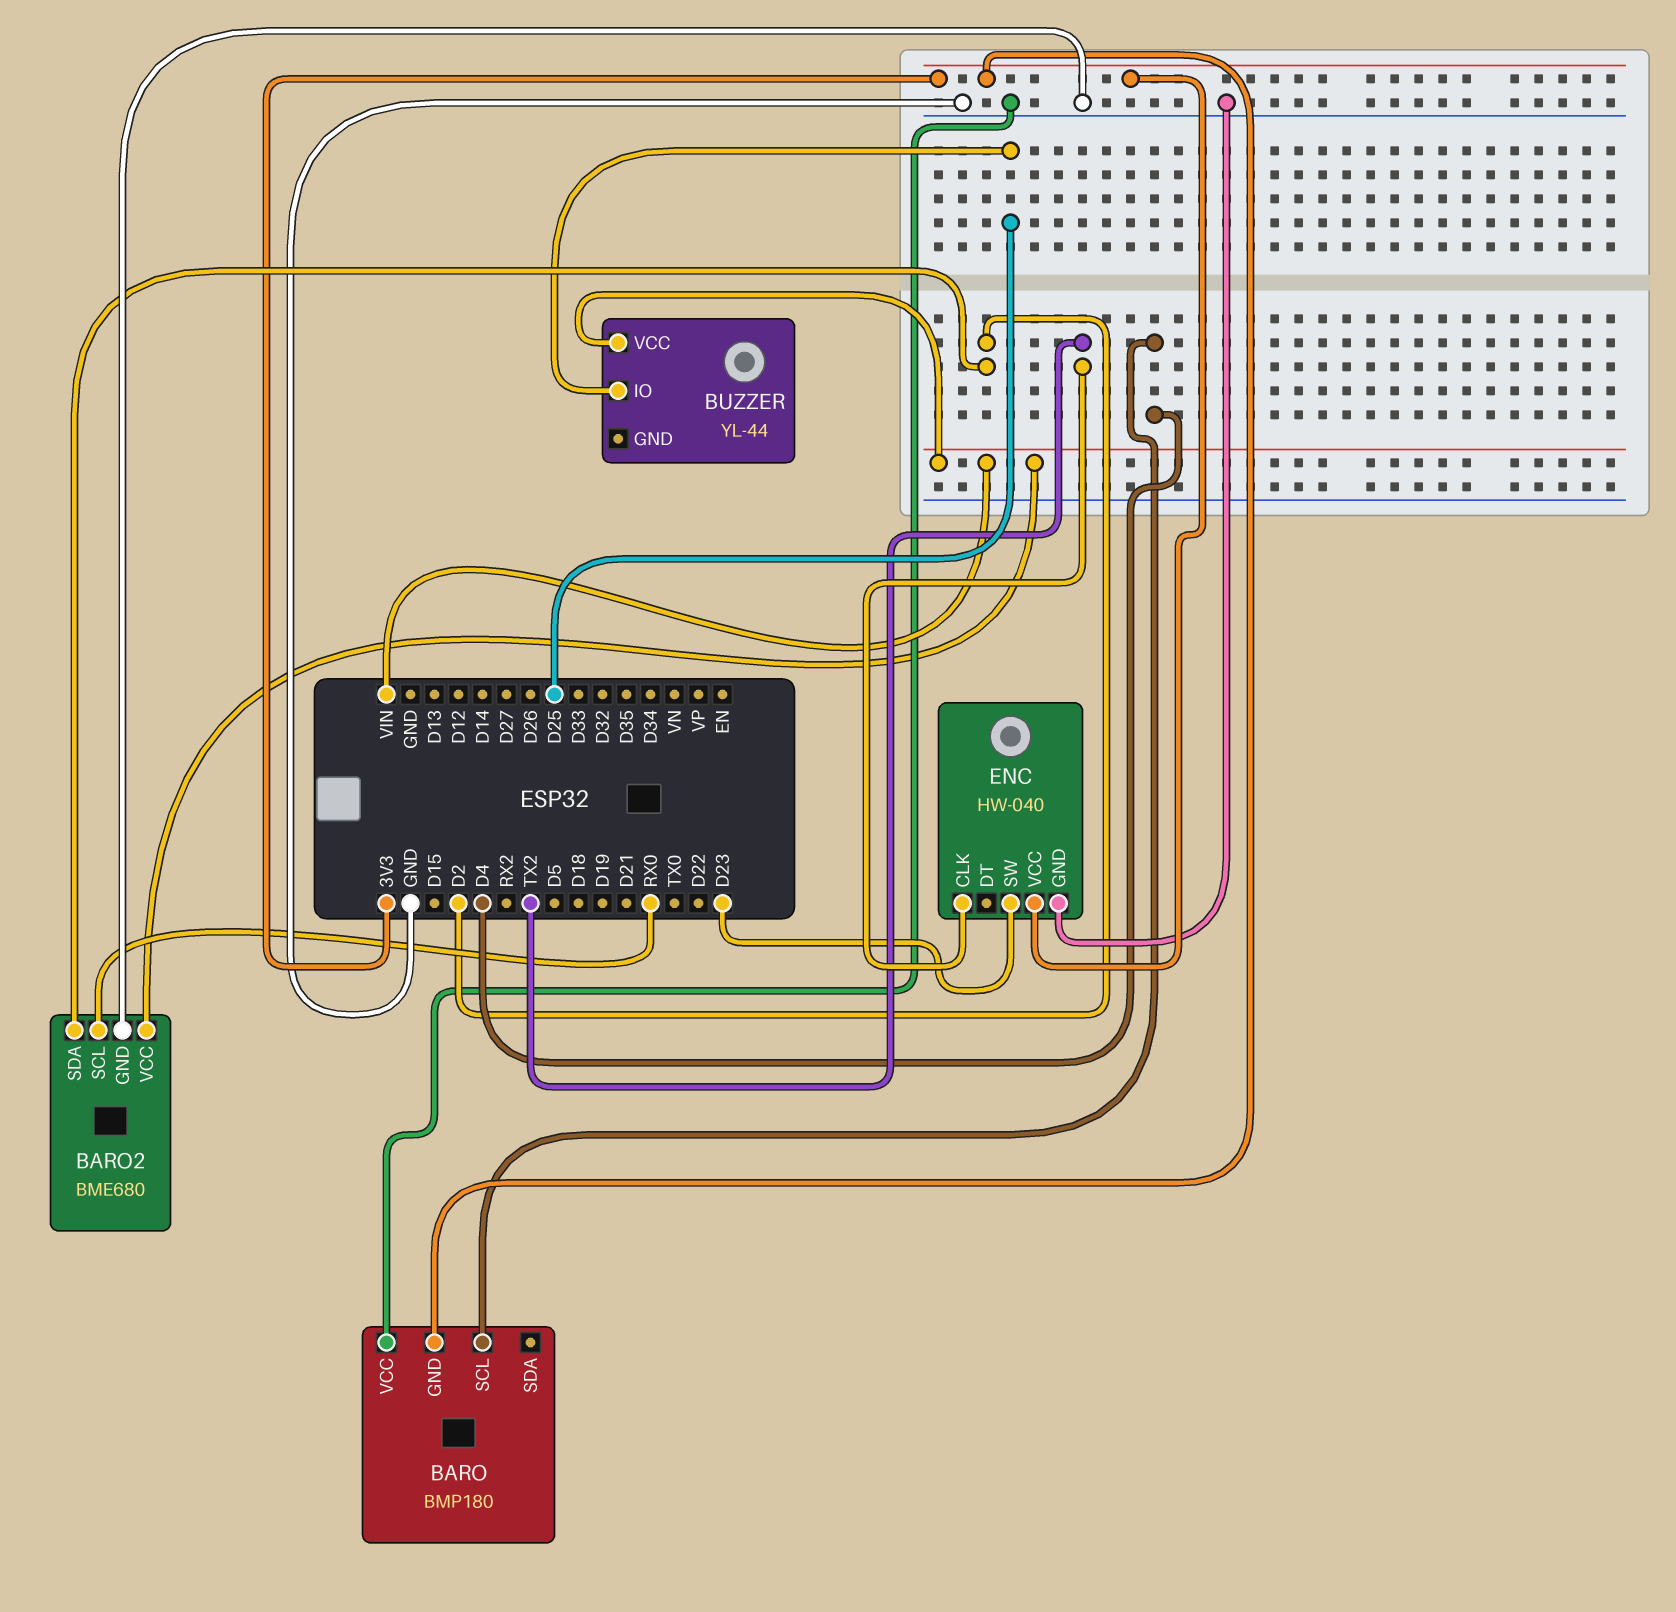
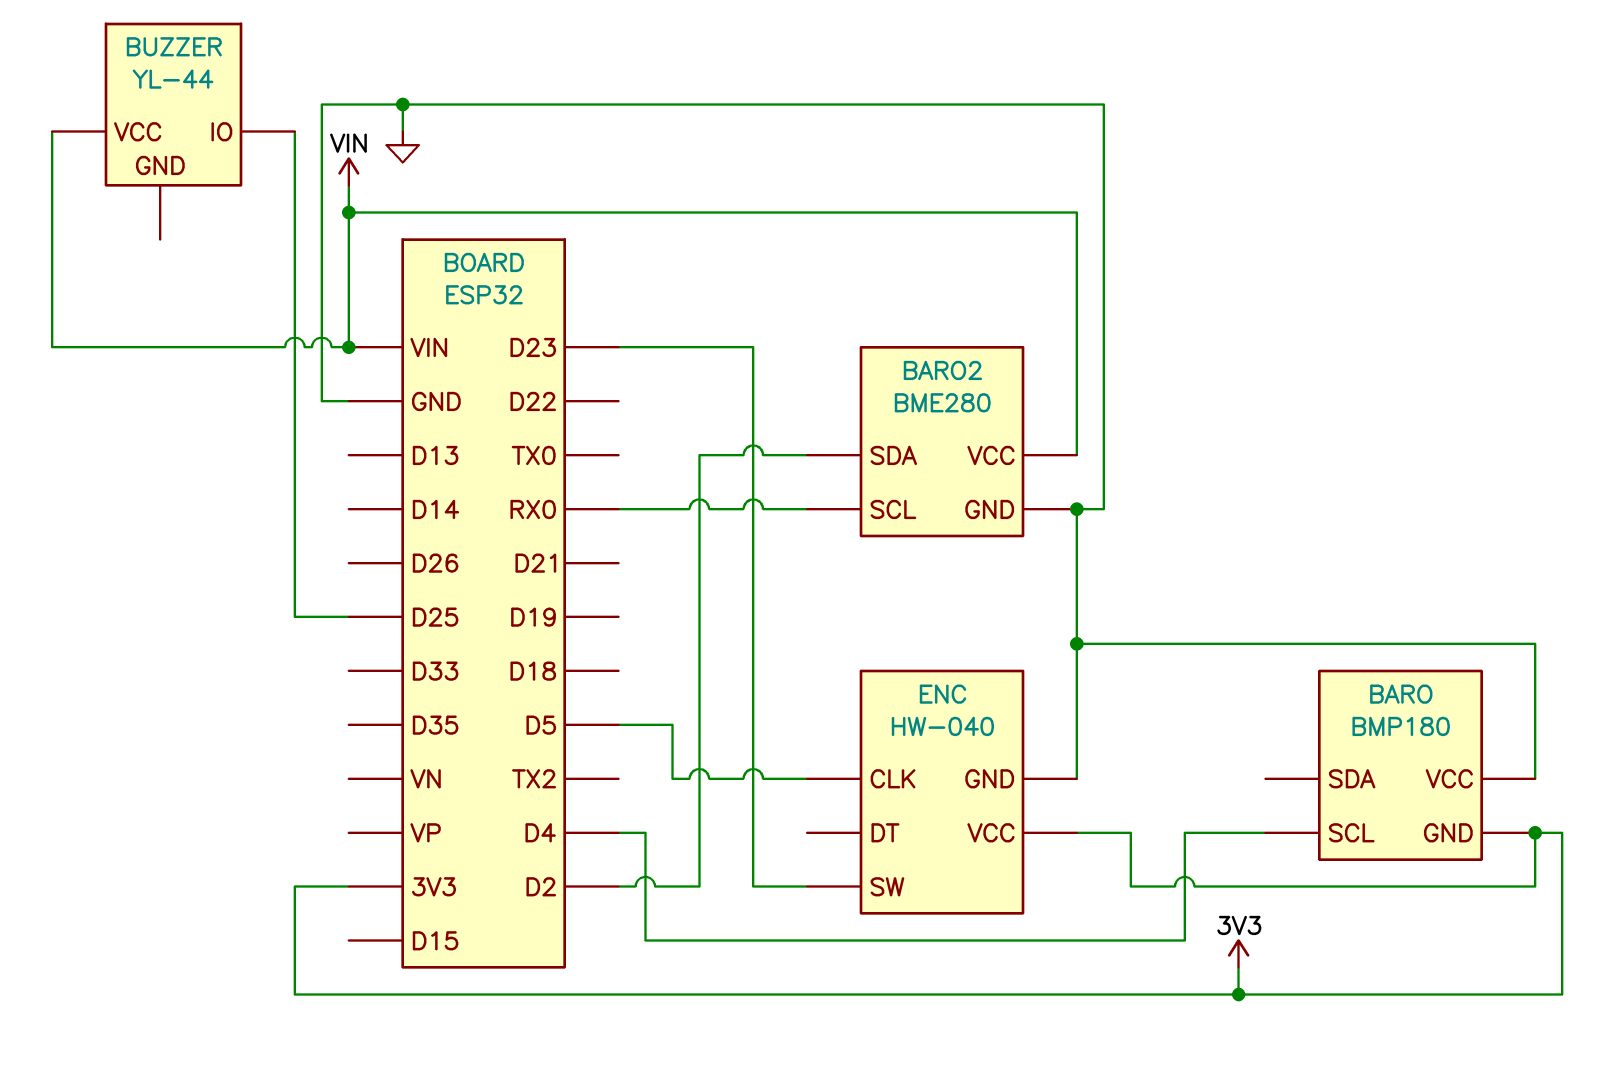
BARO2: BME680 -> BME280
ENC pin CLK: TX2 -> D5

